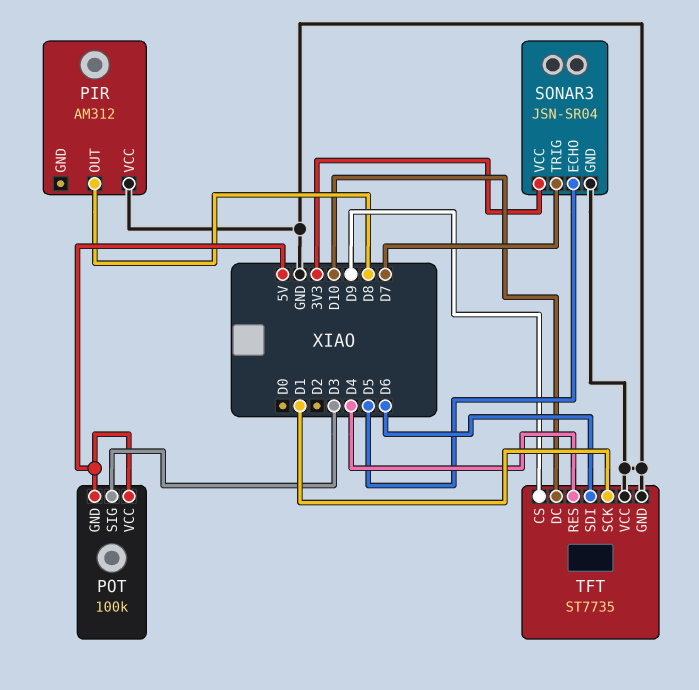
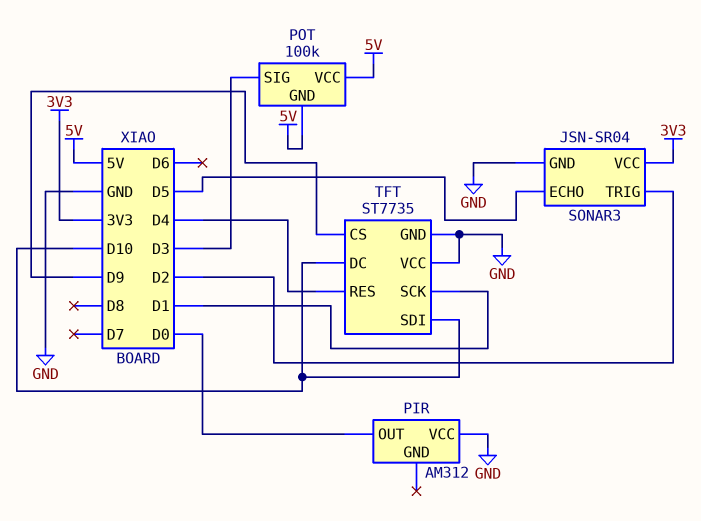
PIR pin OUT: D8 -> D0
SONAR3 pin TRIG: D7 -> D2
TFT pin SDI: D6 -> D10

